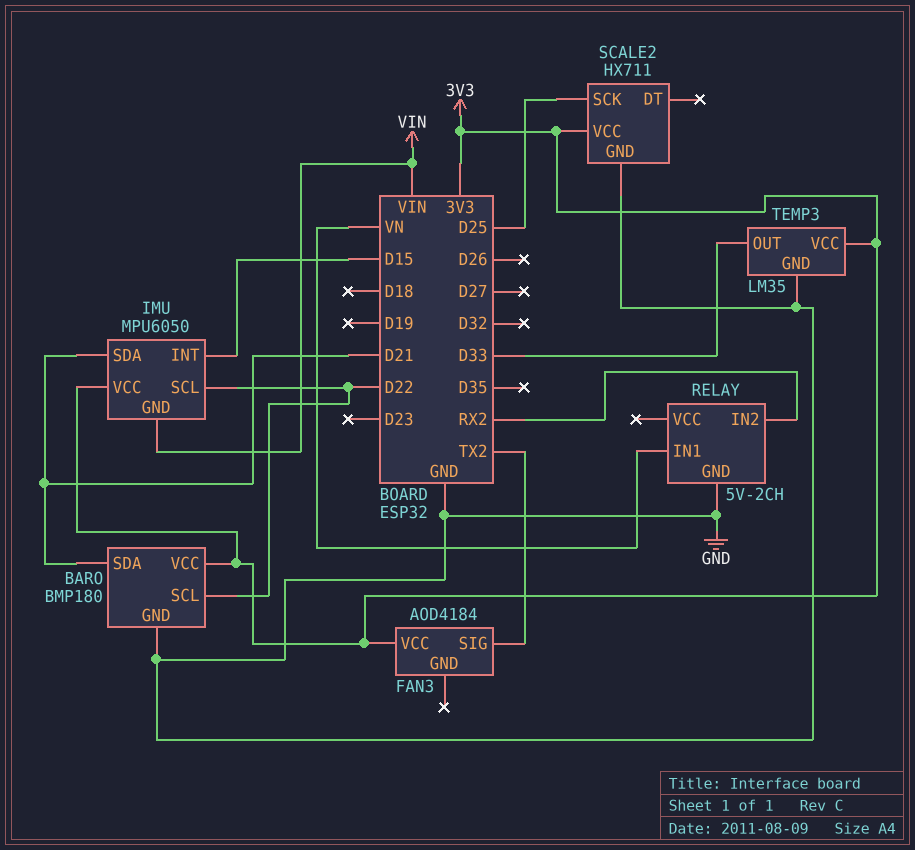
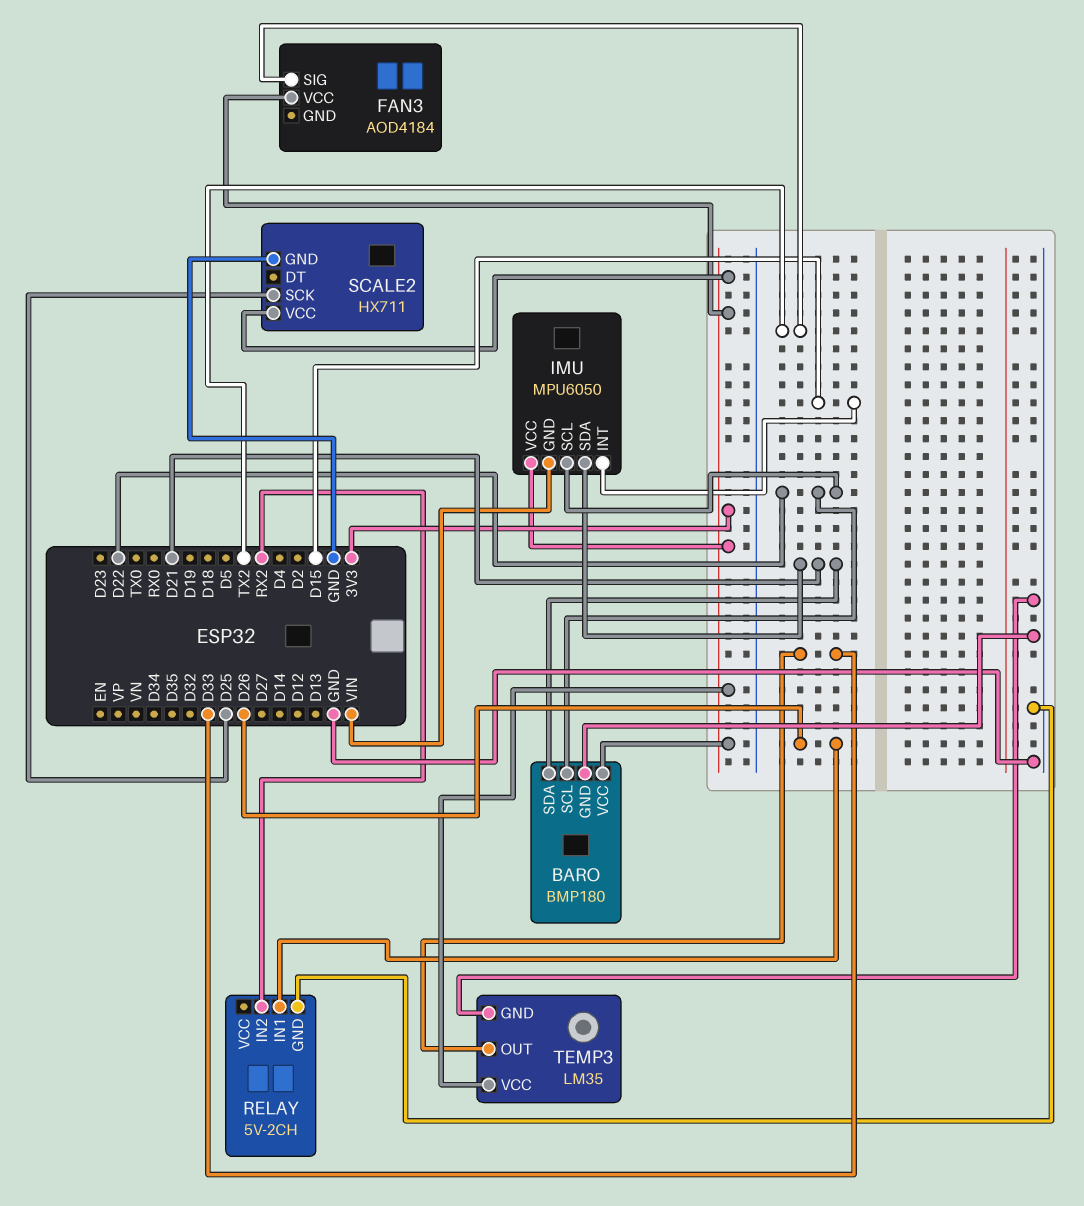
RELAY pin IN1: VN -> D26

